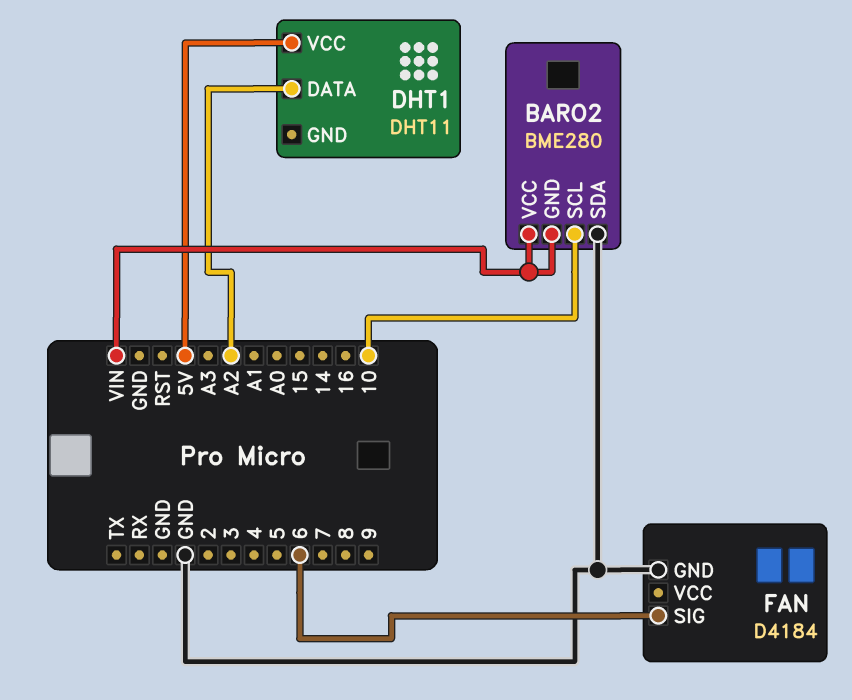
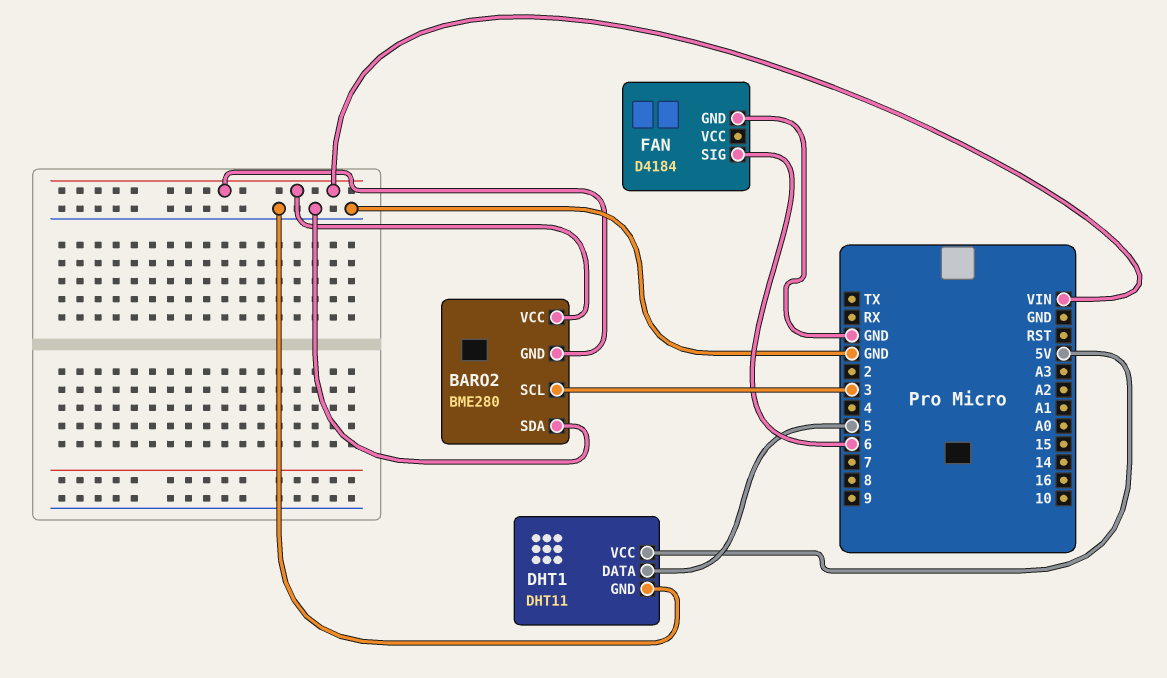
BARO2 pin SCL: 10 -> 3
DHT1 pin DATA: A2 -> 5
DHT1 pin GND: none -> GND

